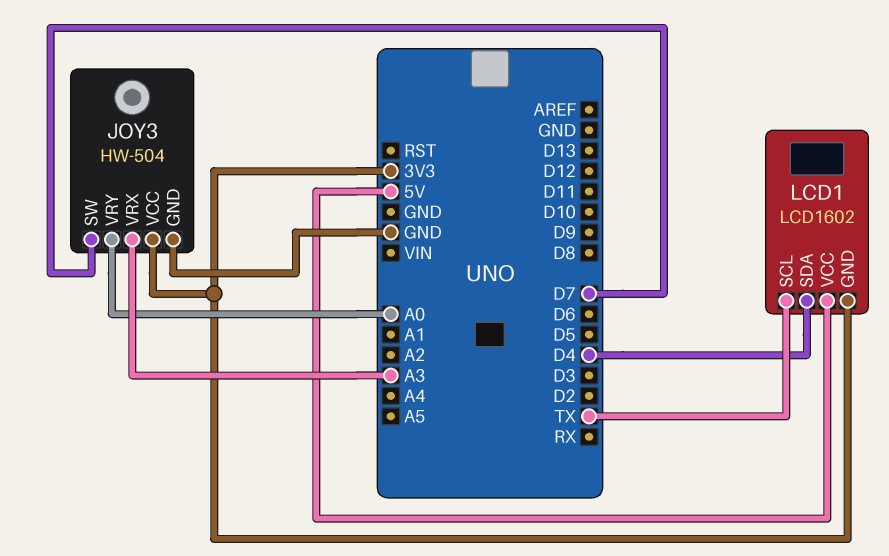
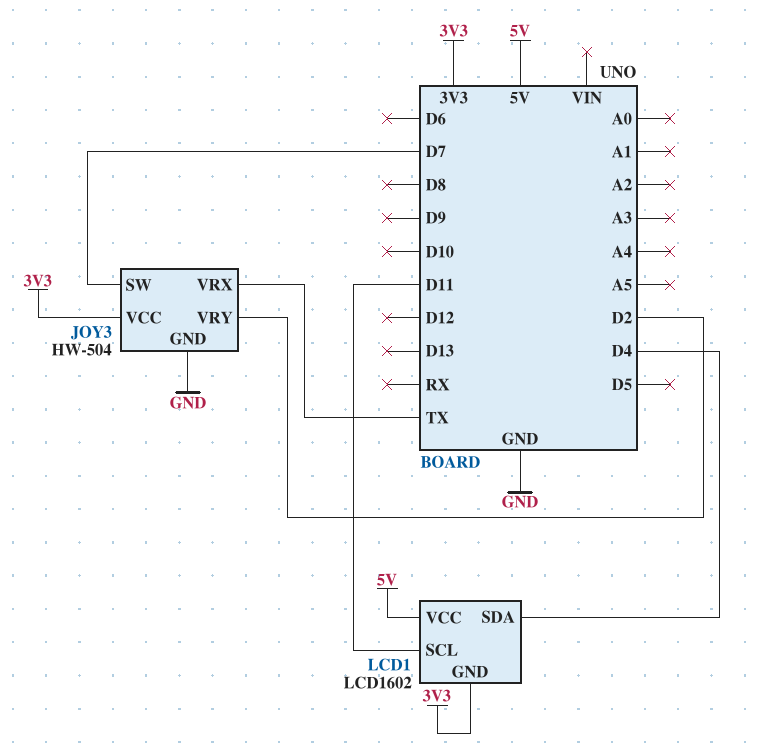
JOY3 pin VRX: A3 -> TX
JOY3 pin VRY: A0 -> D2
LCD1 pin SCL: TX -> D11

